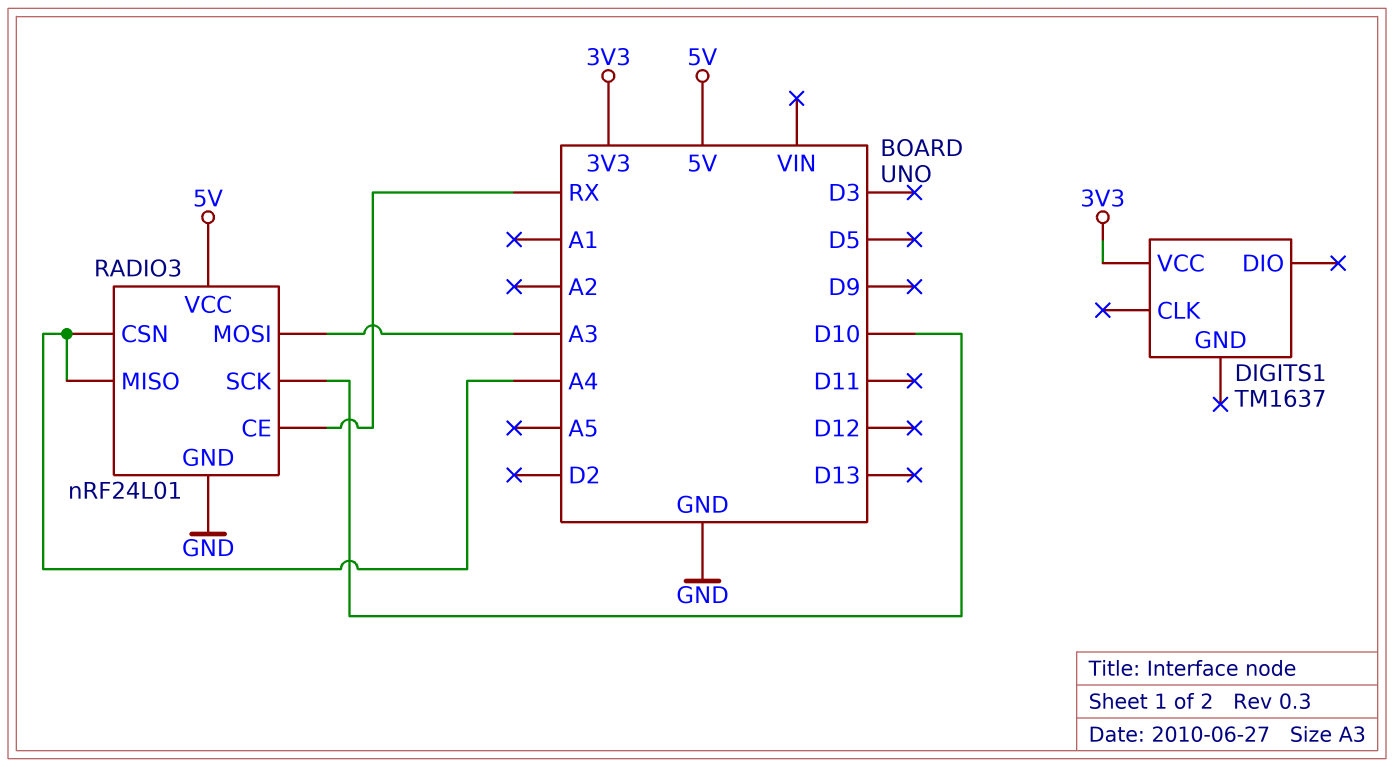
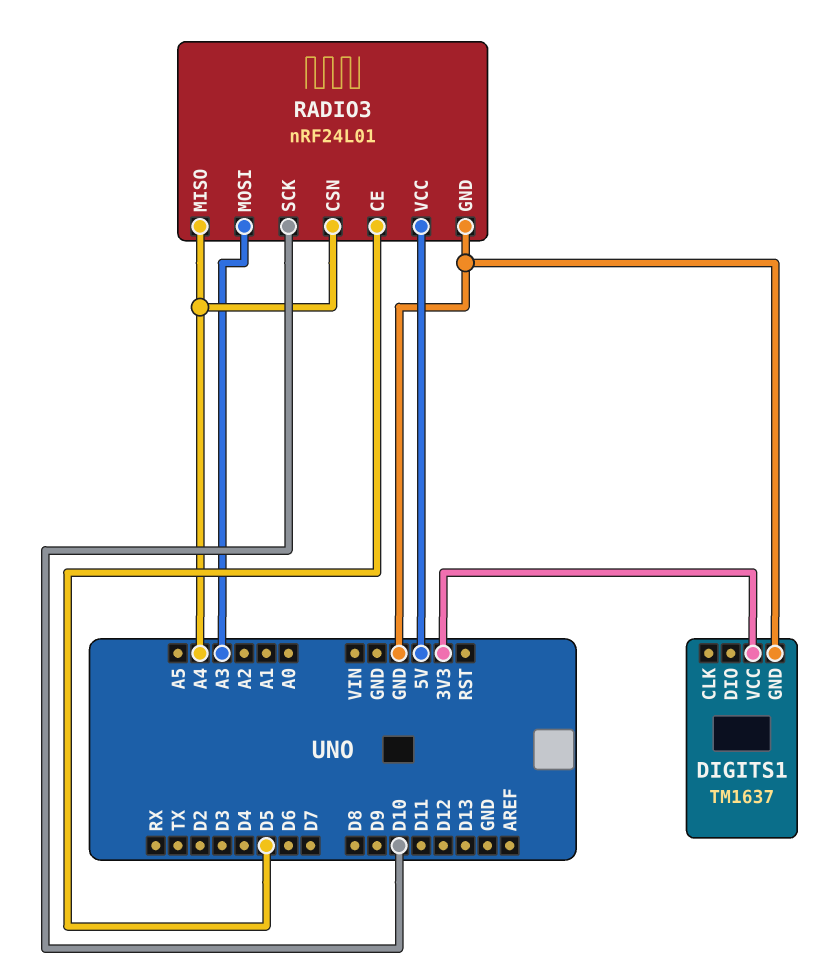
DIGITS1 pin GND: none -> GND
RADIO3 pin CE: RX -> D5

